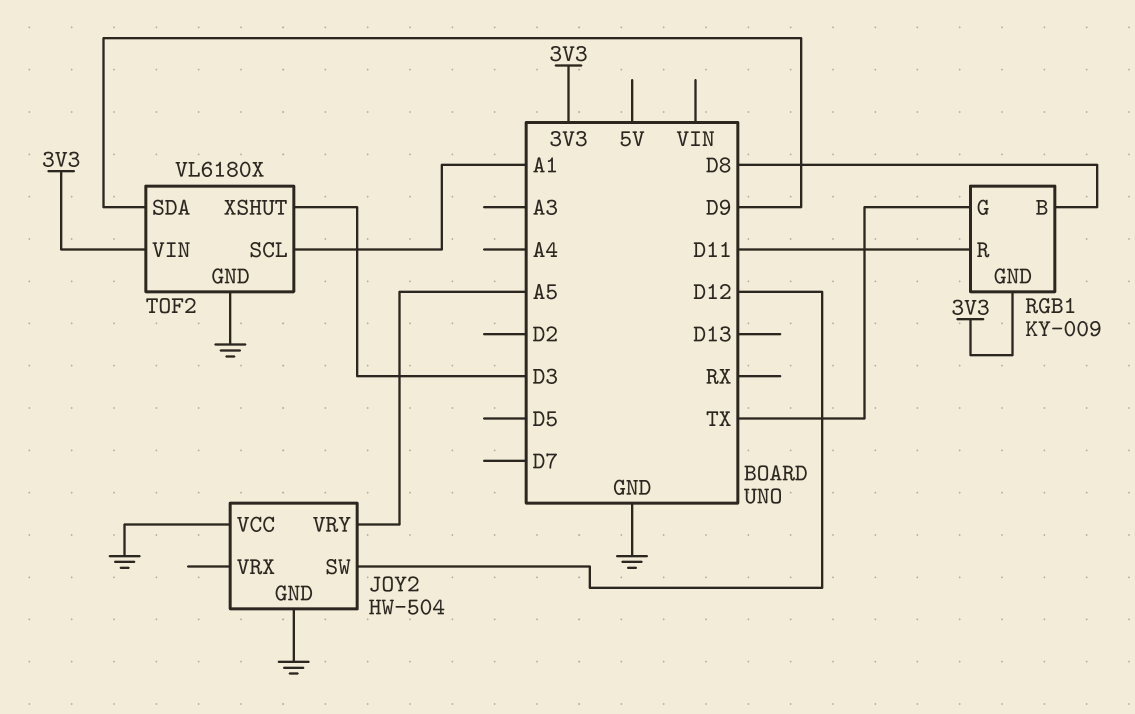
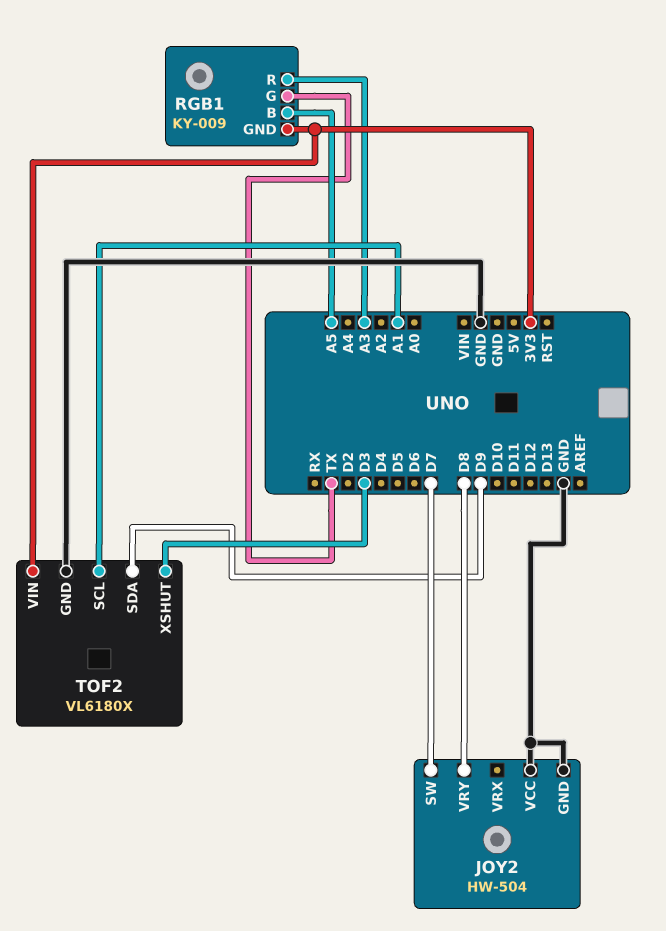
JOY2 pin SW: D12 -> D7
JOY2 pin VRY: A5 -> D8
RGB1 pin B: D8 -> A5
RGB1 pin R: D11 -> A3

